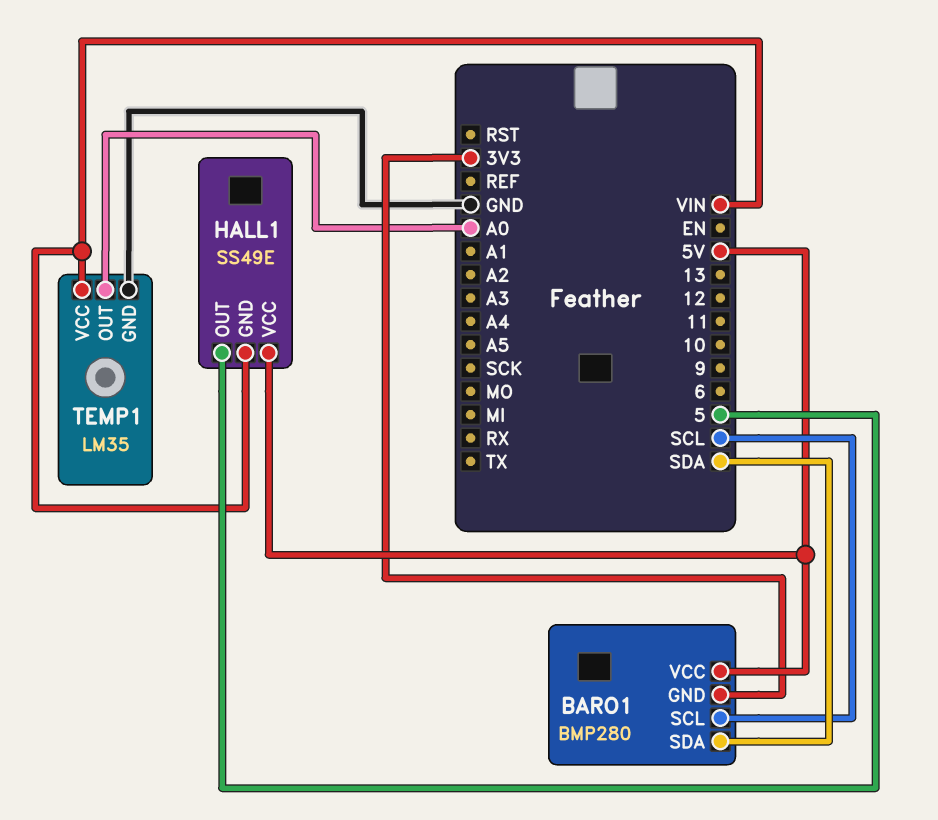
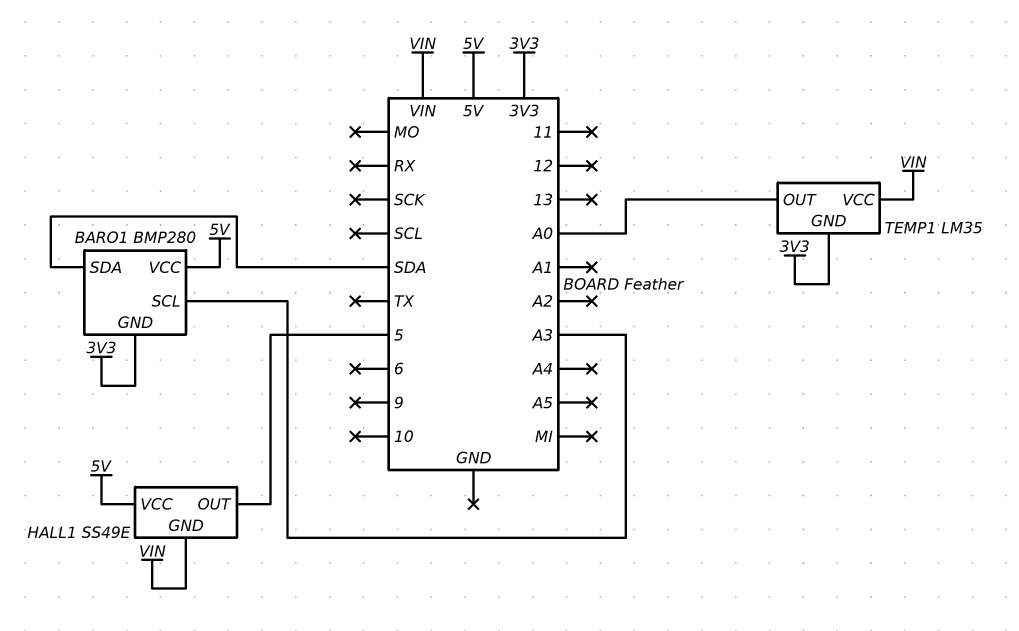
BARO1 pin SCL: SCL -> A3
TEMP1 pin GND: GND -> 3V3

